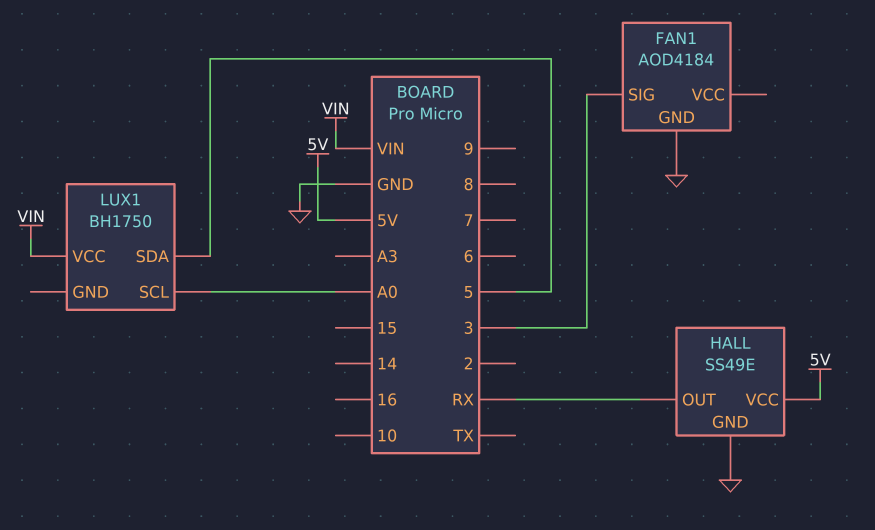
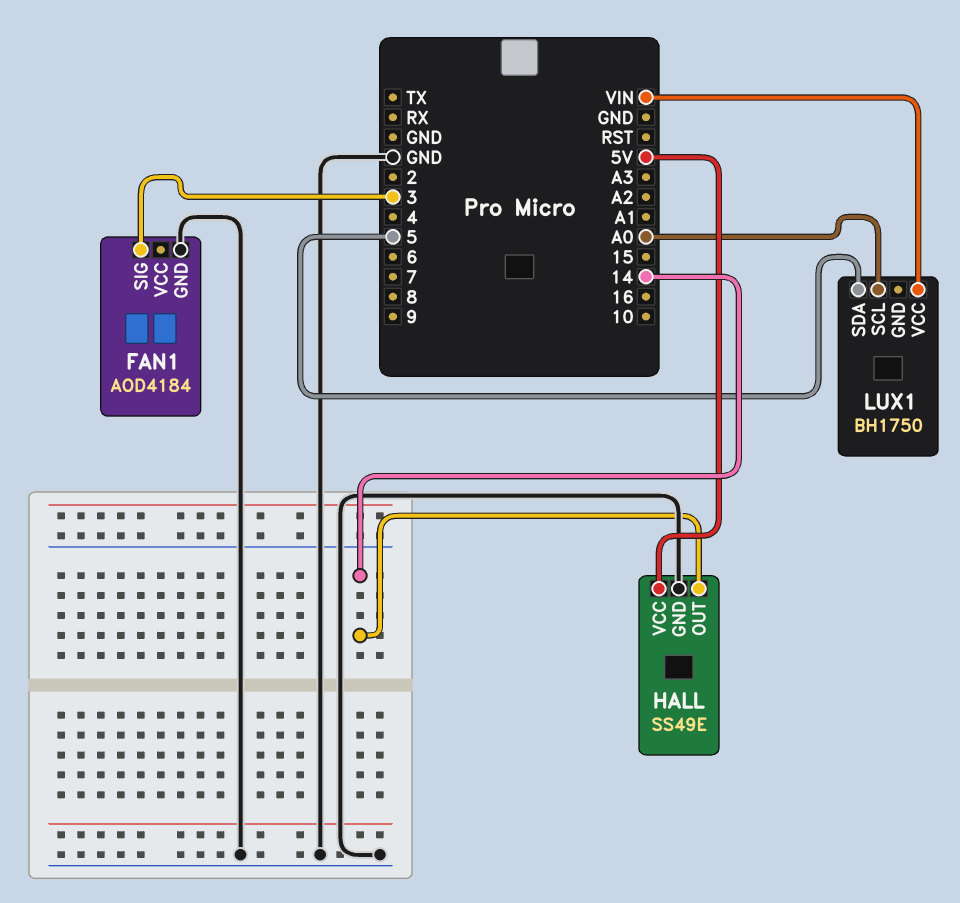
HALL pin OUT: RX -> 14

